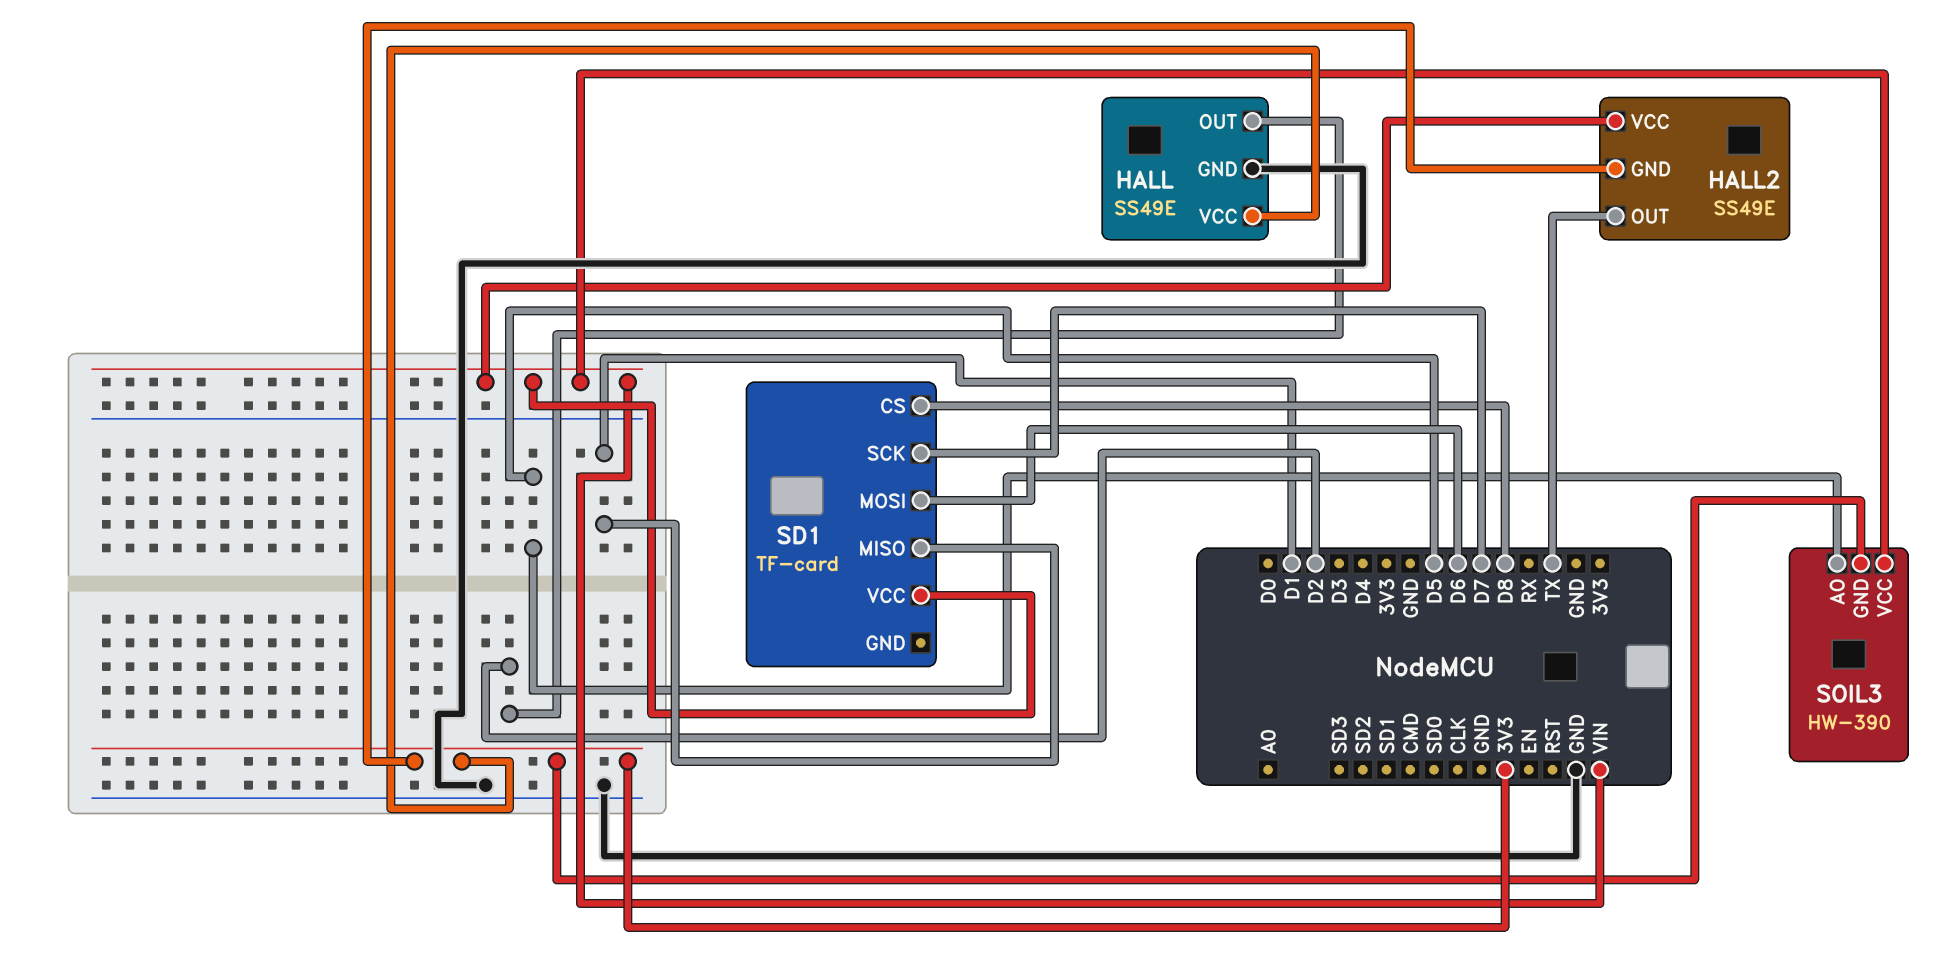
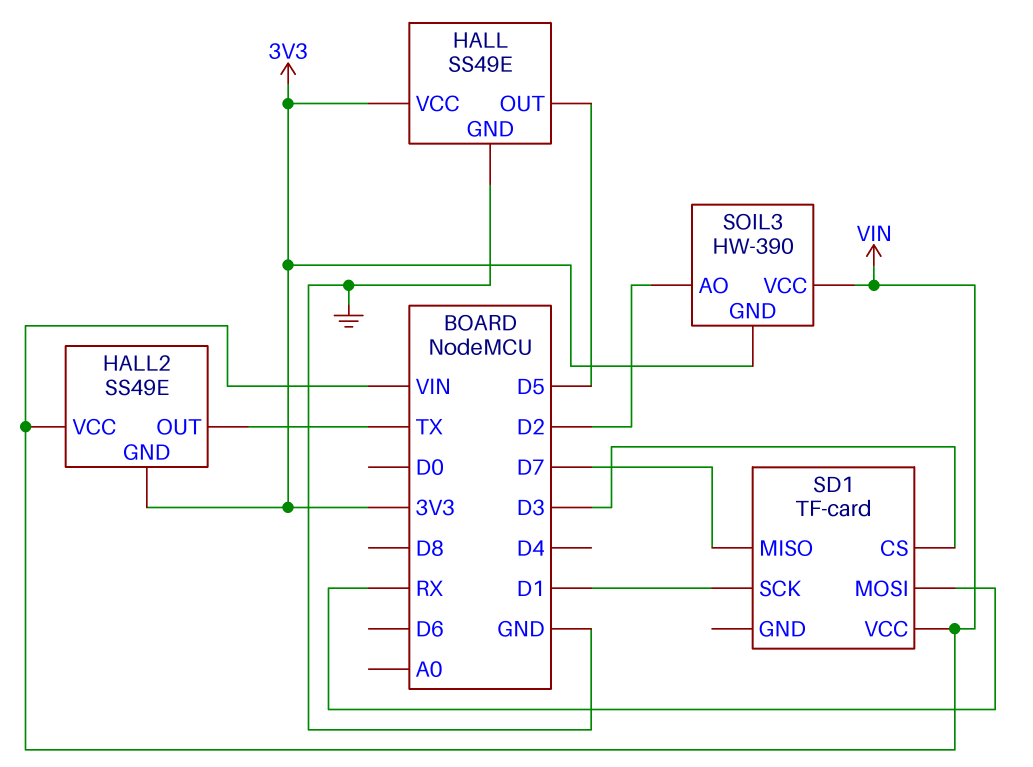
HALL pin OUT: D2 -> D5
SD1 pin CS: D8 -> D3
SD1 pin MISO: D1 -> D7
SD1 pin MOSI: D6 -> RX
SD1 pin SCK: D7 -> D1
SOIL3 pin AO: D5 -> D2

